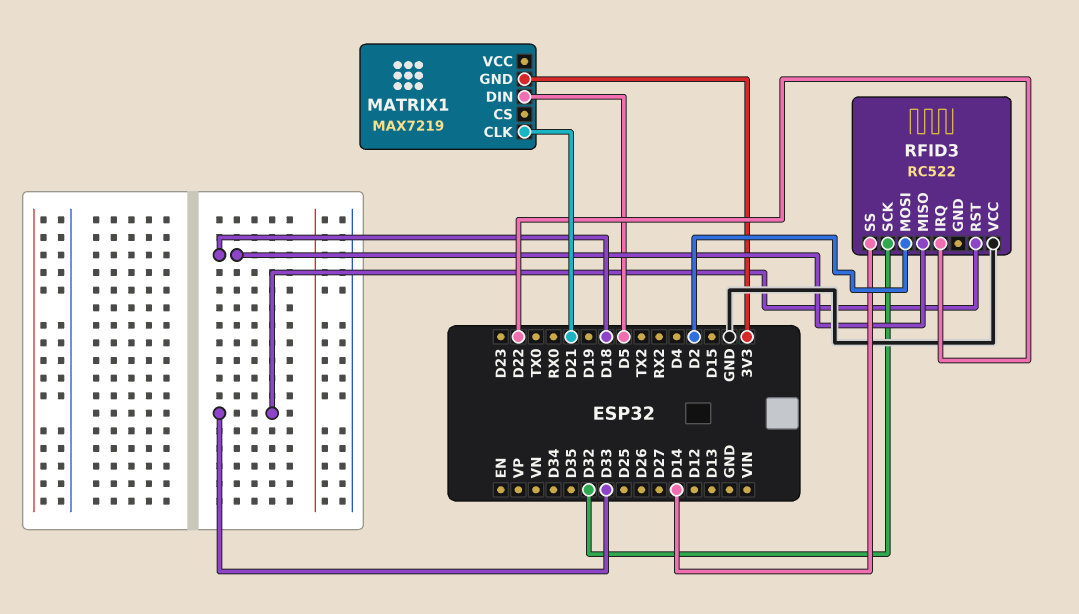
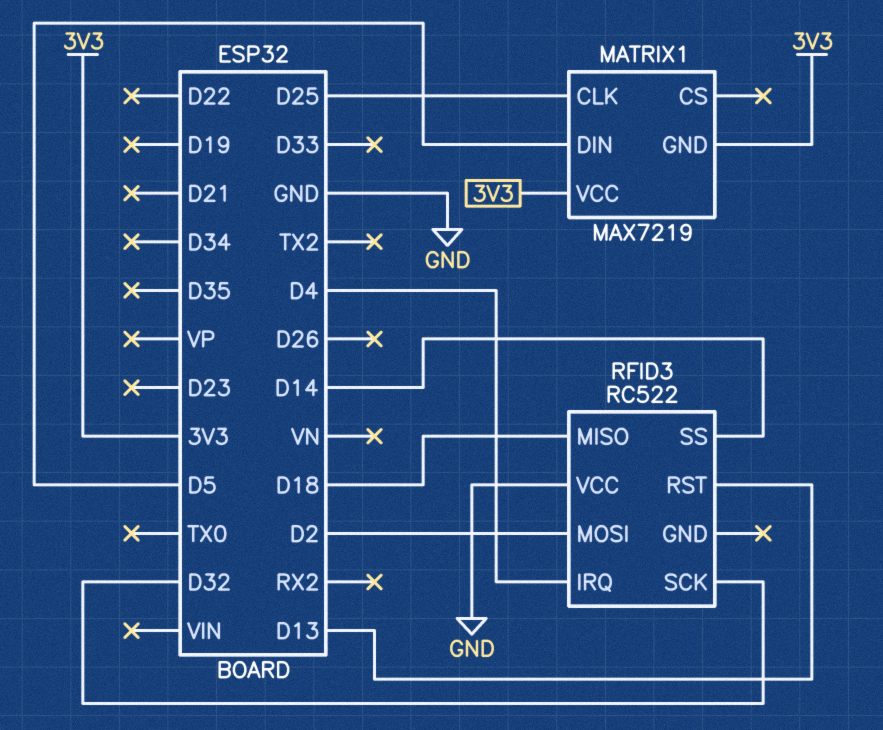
MATRIX1 pin CLK: D21 -> D25
MATRIX1 pin VCC: none -> 3V3
RFID3 pin IRQ: D22 -> D4
RFID3 pin RST: D33 -> D13

